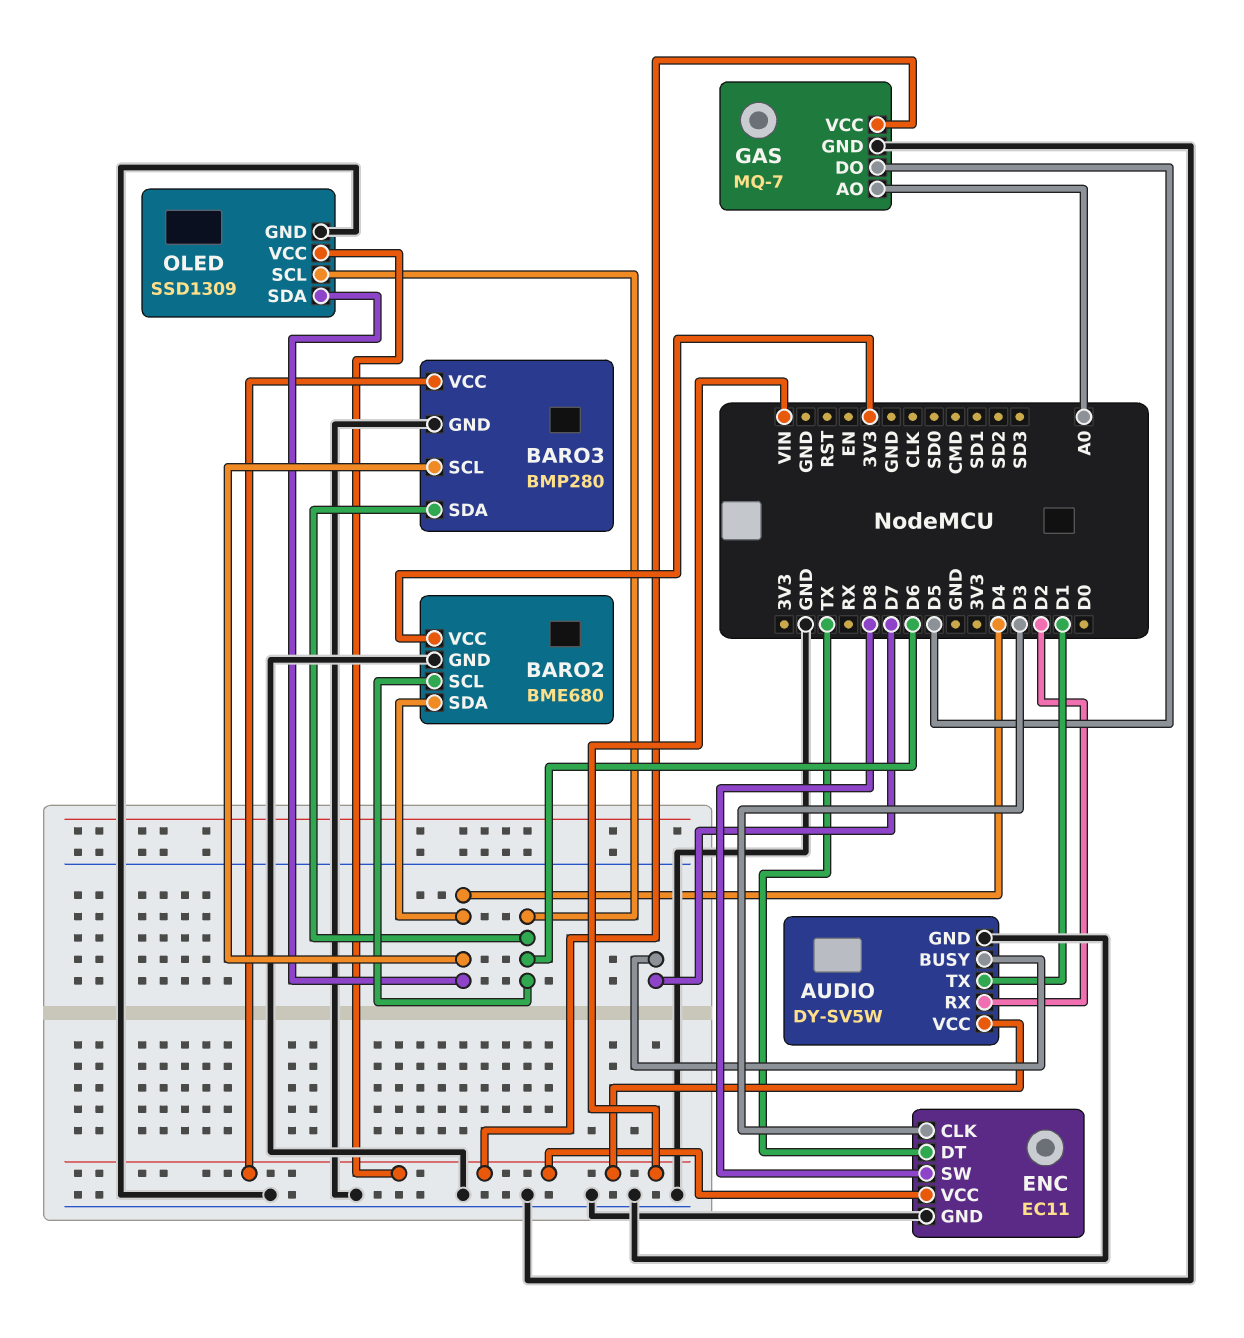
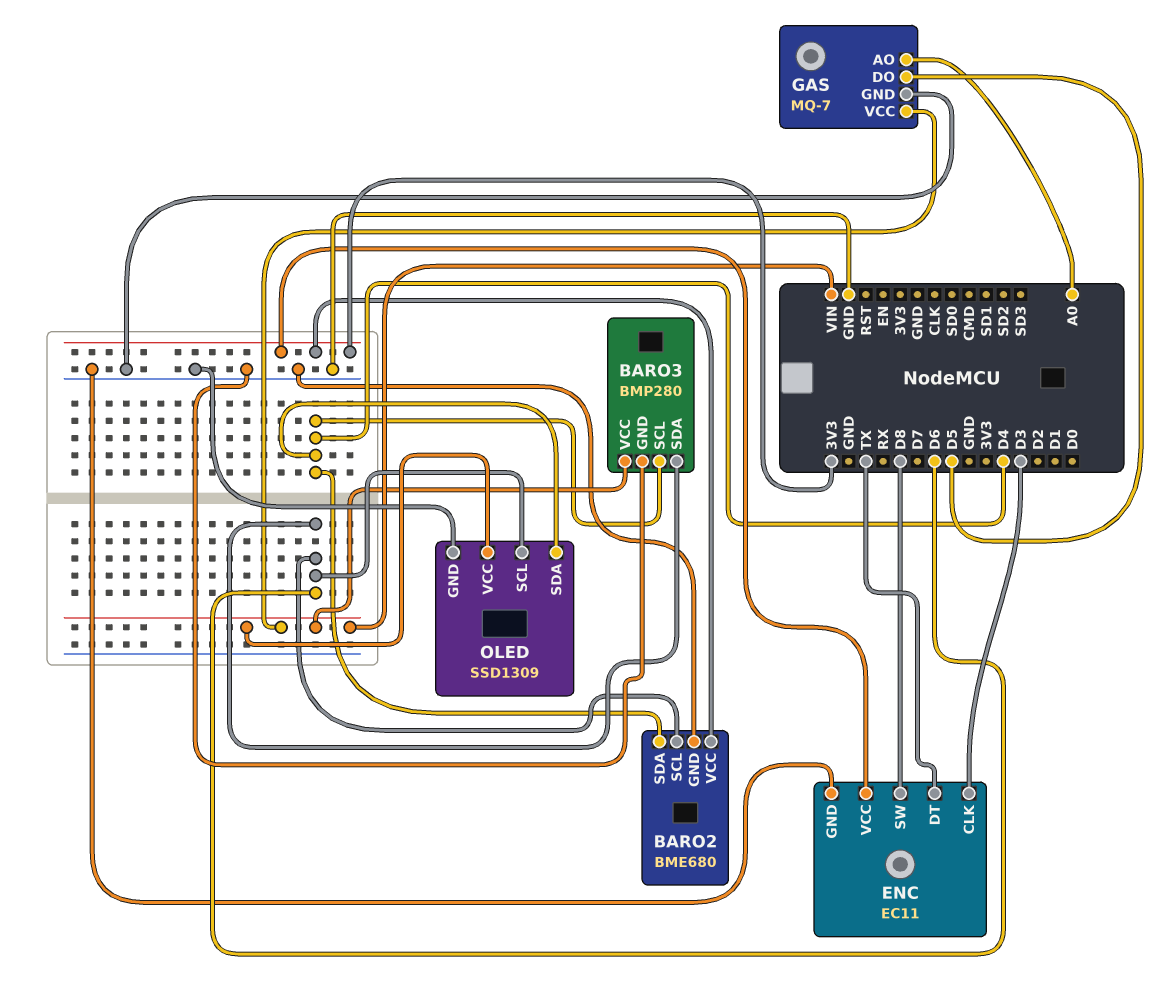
AUDIO: DY-SV5W -> none
AUDIO pin BUSY: D7 -> none
AUDIO pin GND: GND -> none
AUDIO pin RX: D2 -> none
AUDIO pin TX: D1 -> none
AUDIO pin VCC: VIN -> none
ENC pin VCC: VIN -> 3V3

